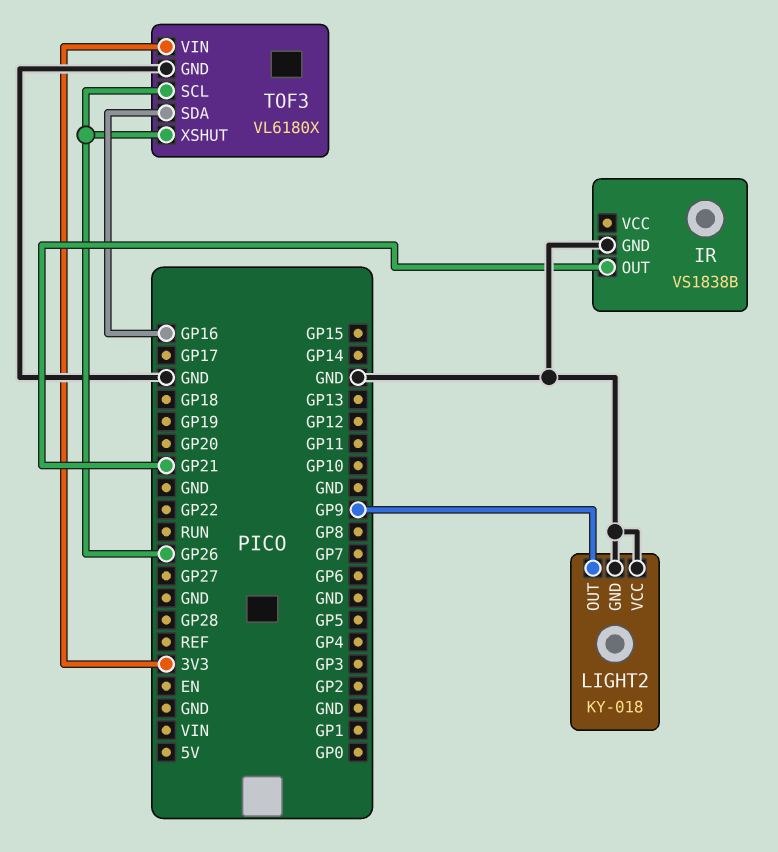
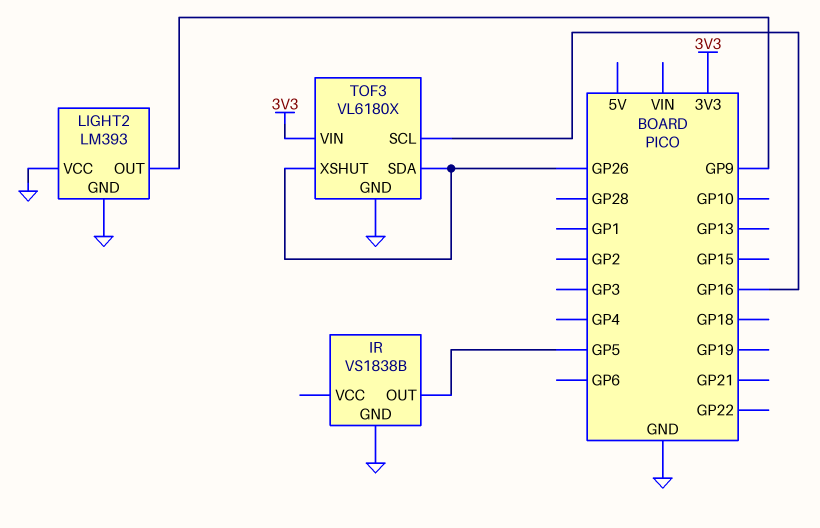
IR pin OUT: GP21 -> GP5
LIGHT2: KY-018 -> LM393
TOF3 pin SCL: GP26 -> GP16
TOF3 pin SDA: GP16 -> GP26

